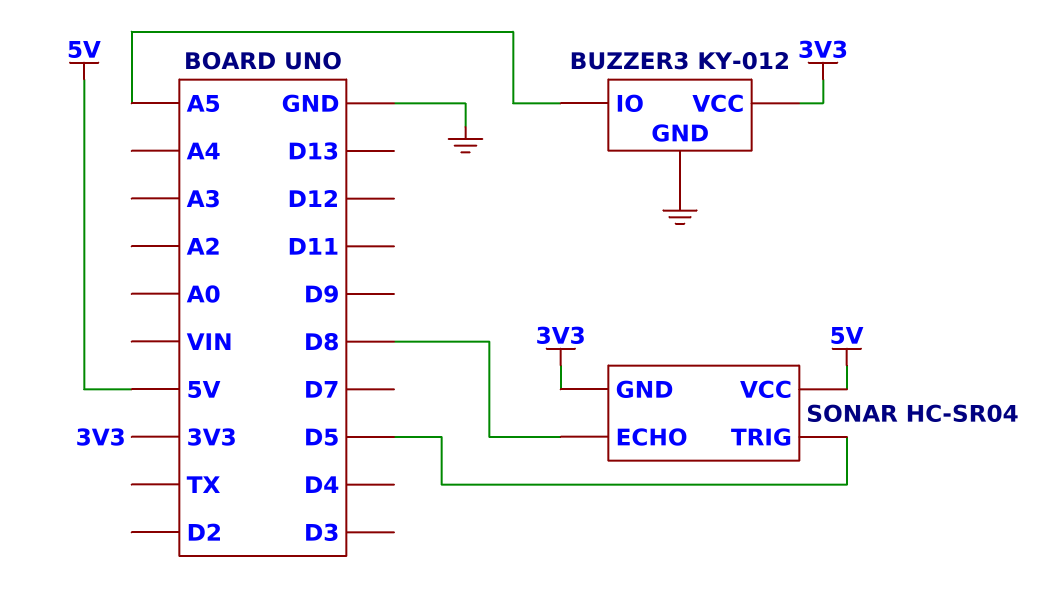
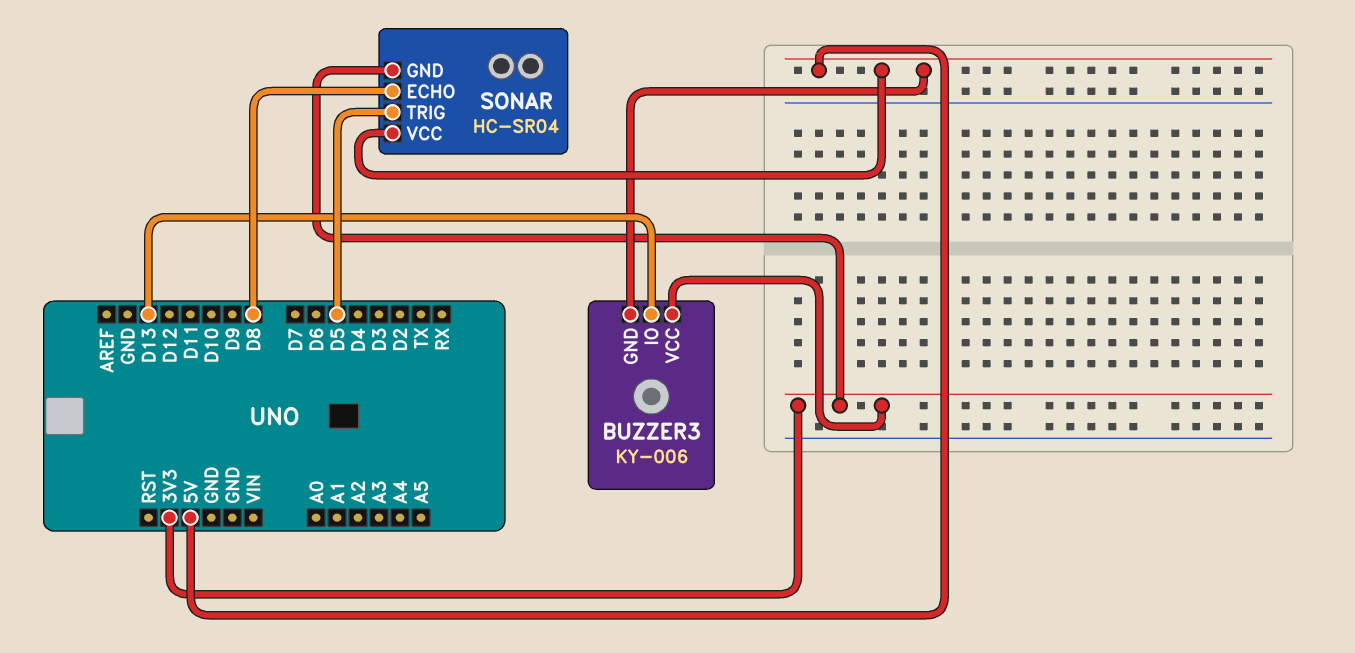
BUZZER3: KY-012 -> KY-006
BUZZER3 pin GND: GND -> 5V
BUZZER3 pin IO: A5 -> D13

